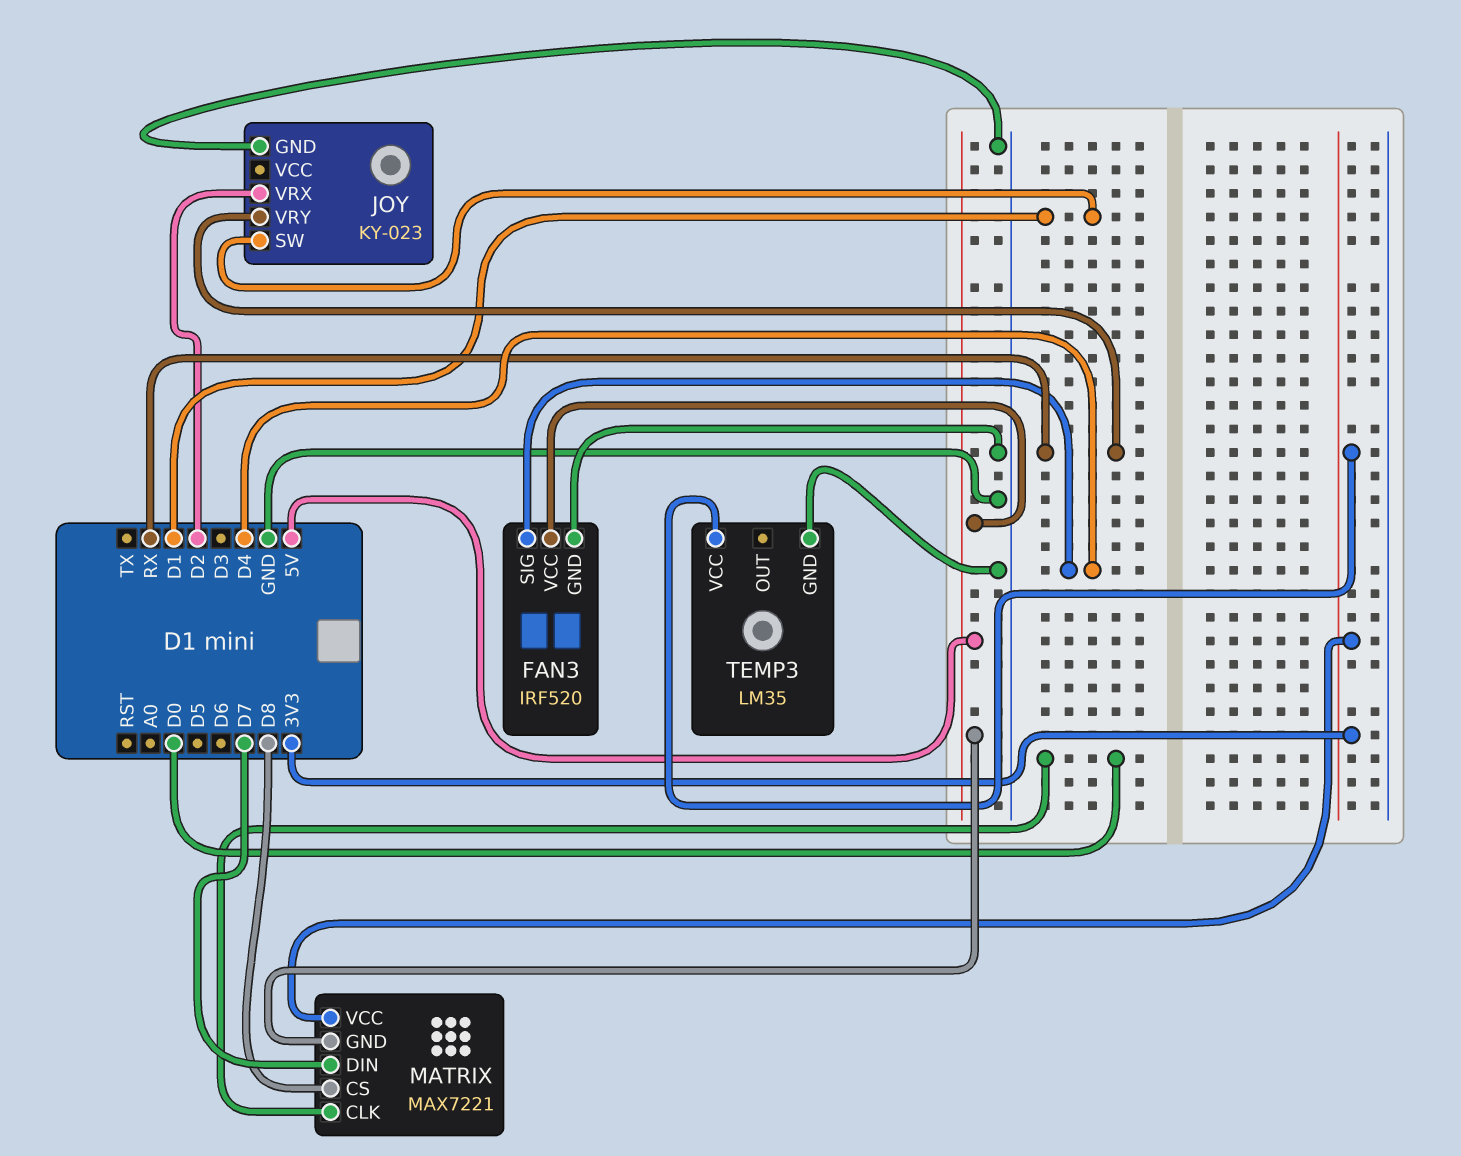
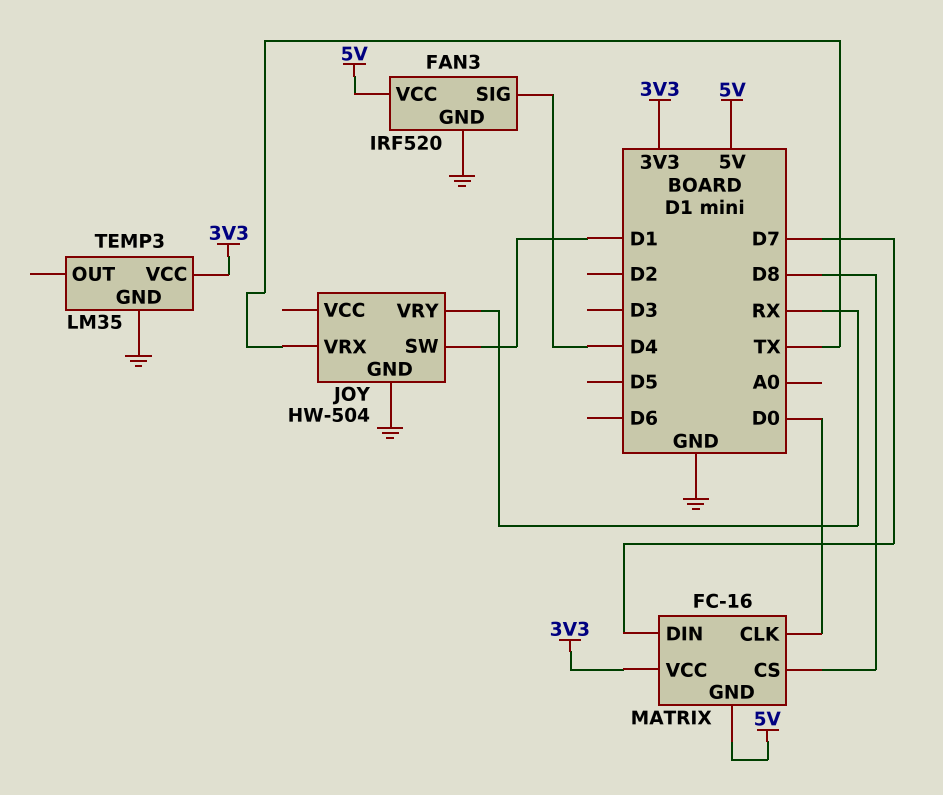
JOY: KY-023 -> HW-504
JOY pin VRX: D2 -> TX
MATRIX: MAX7221 -> FC-16

